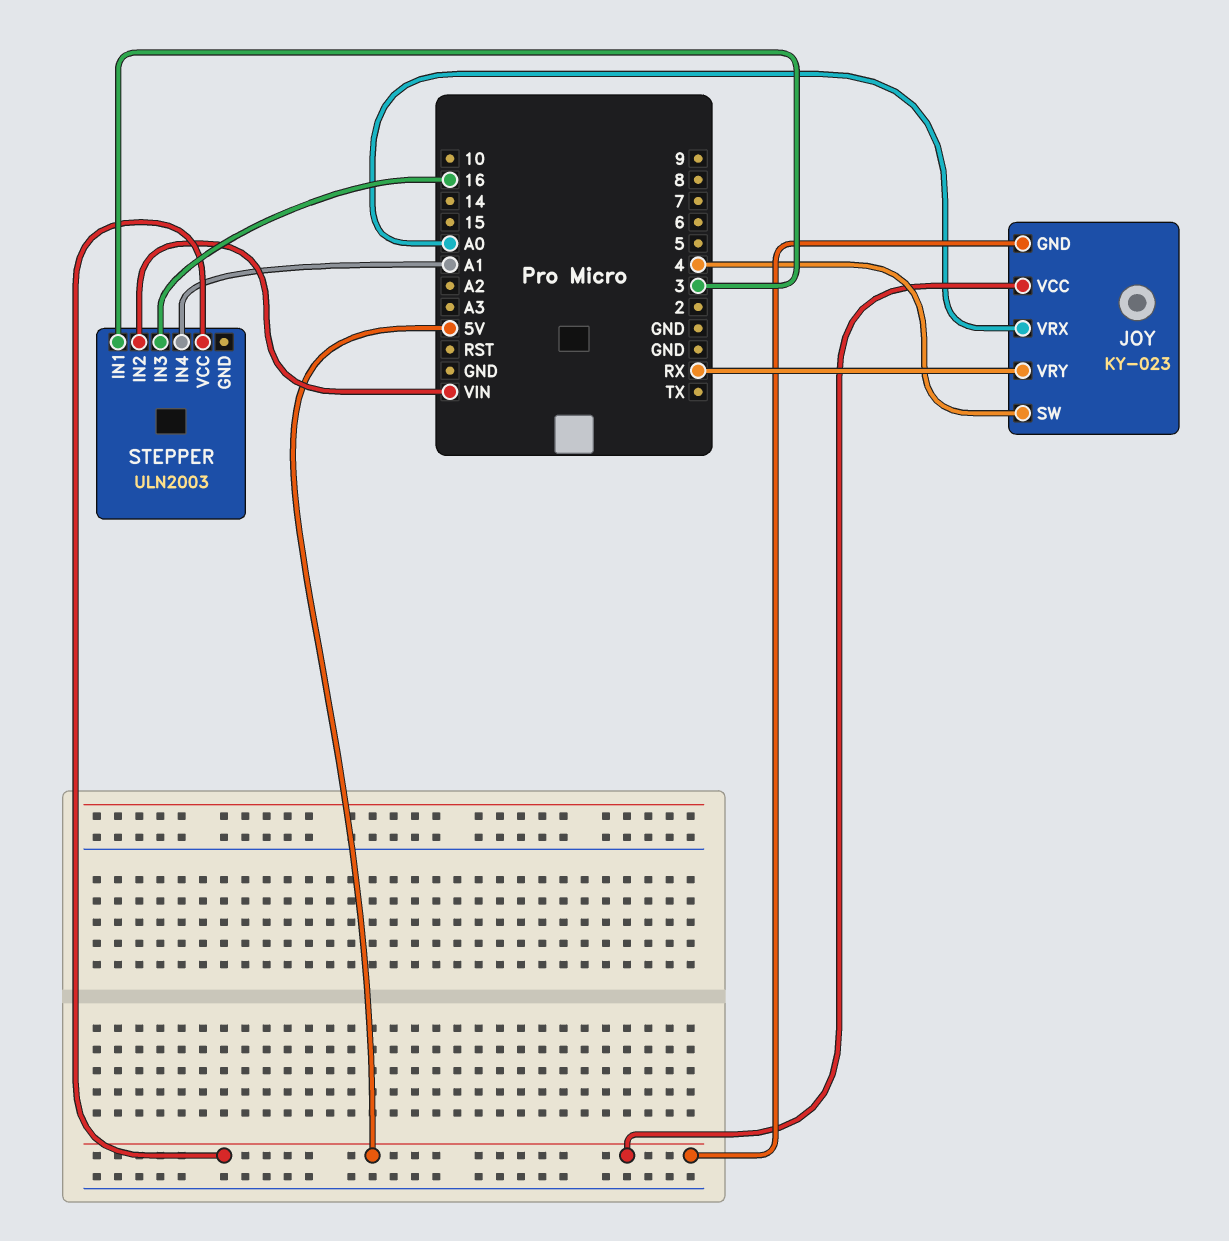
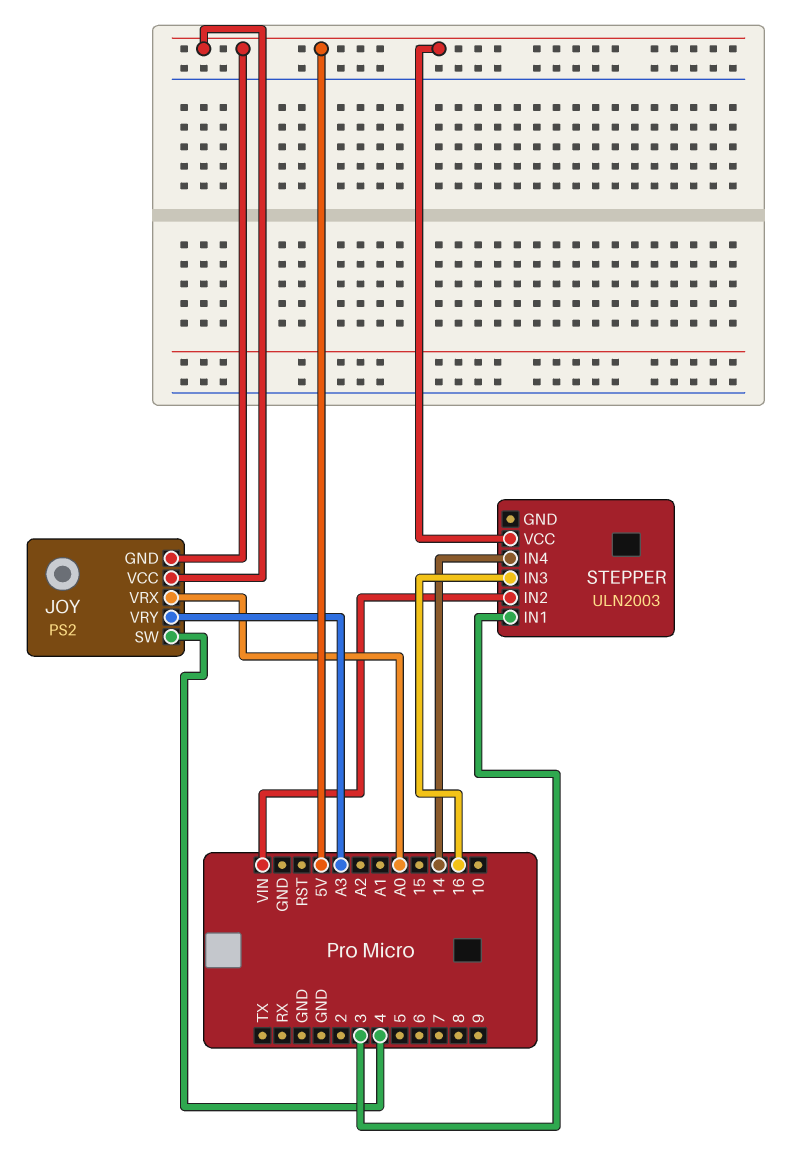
JOY: KY-023 -> PS2
JOY pin VRY: RX -> A3
STEPPER pin IN4: A1 -> 14

